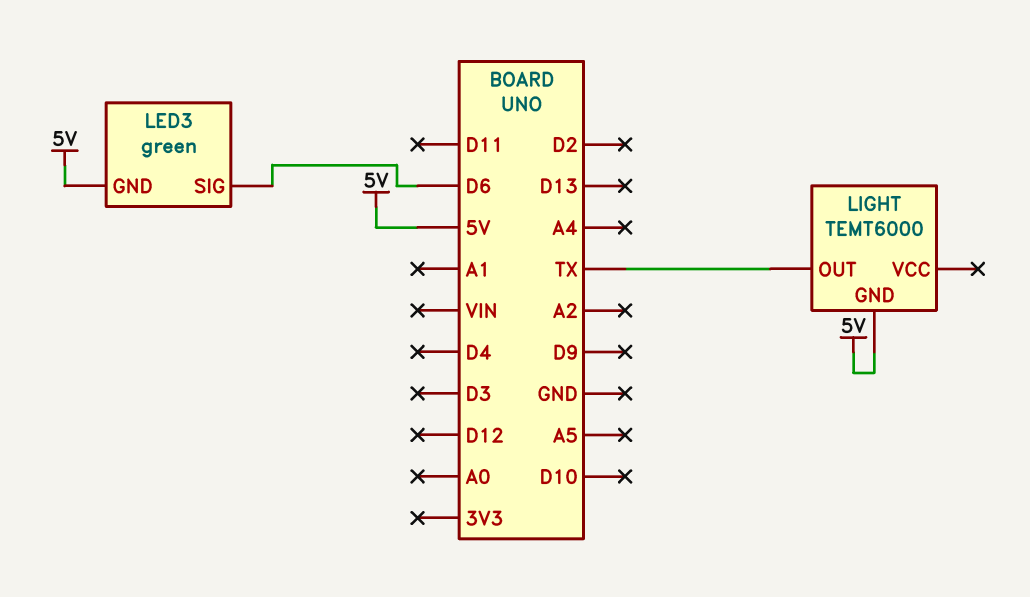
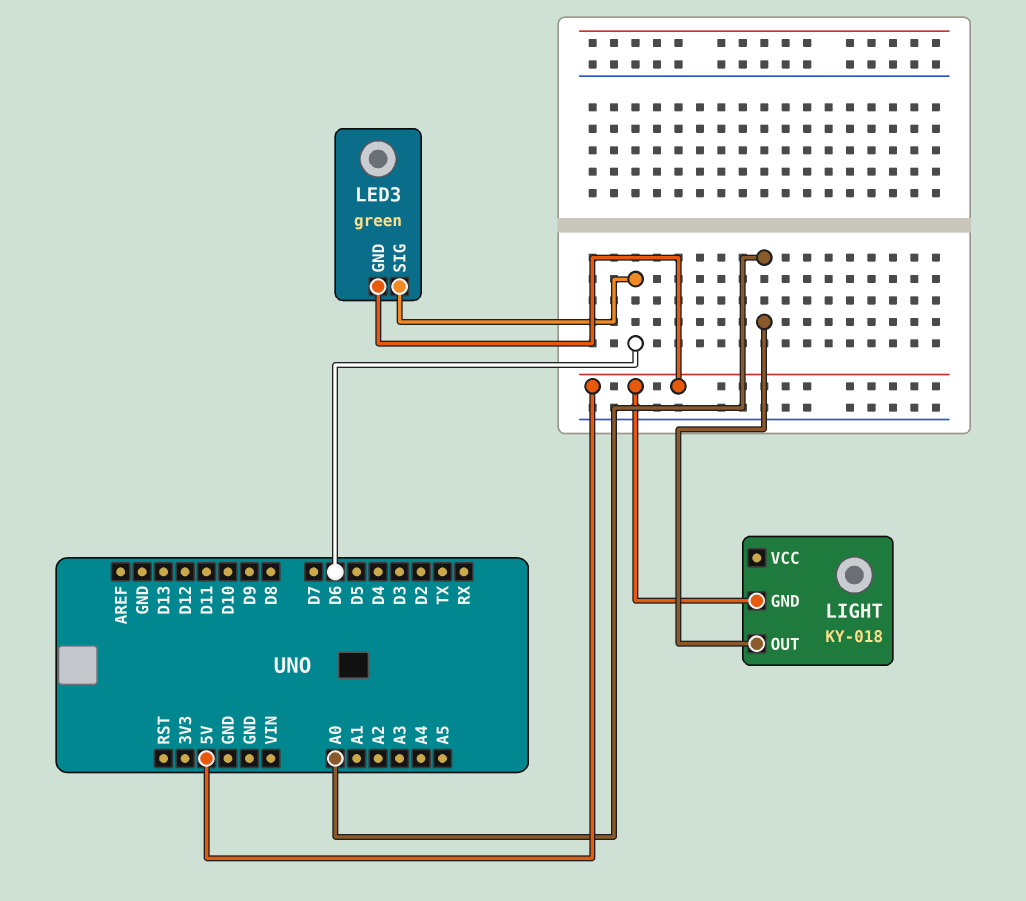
LIGHT: TEMT6000 -> KY-018
LIGHT pin OUT: TX -> A0

